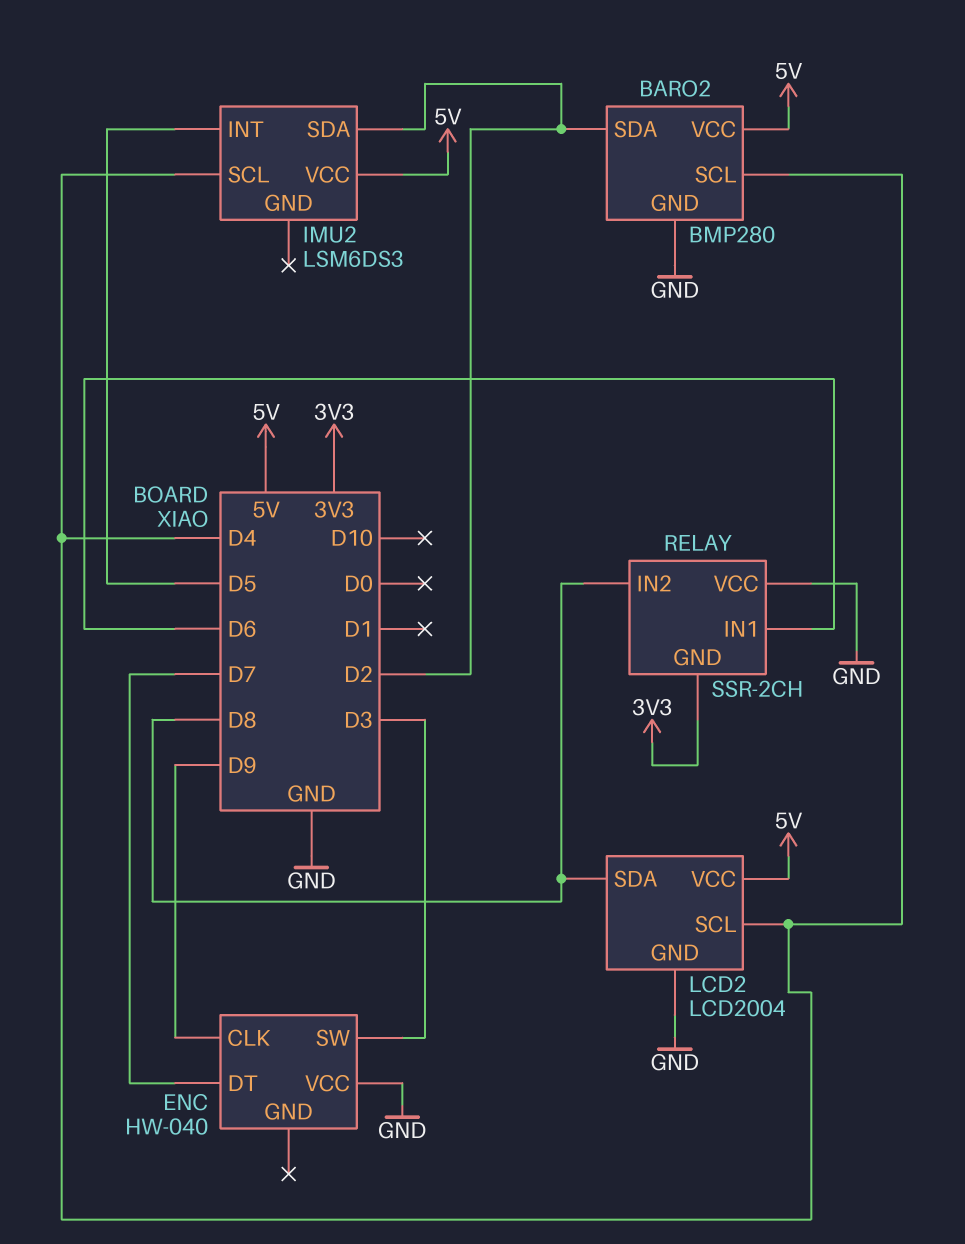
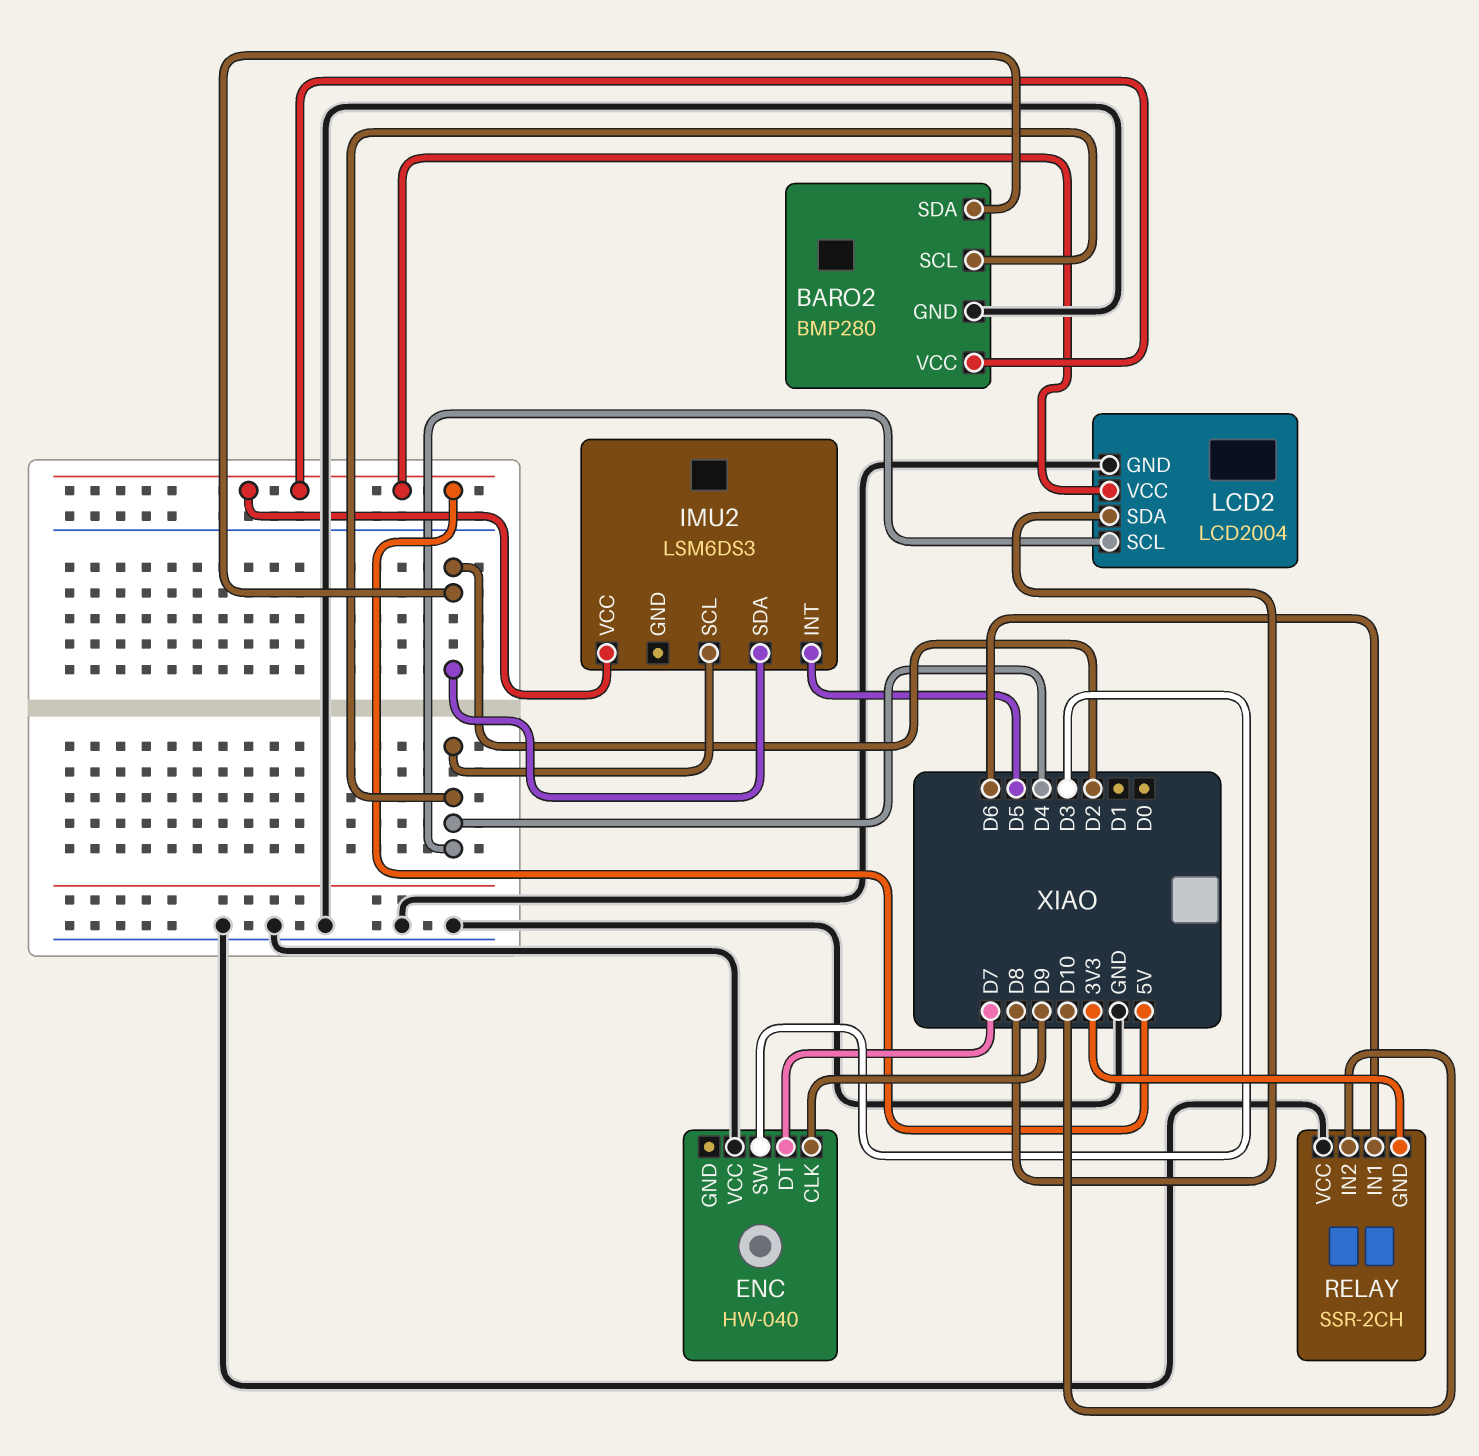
RELAY pin IN2: D8 -> D10

